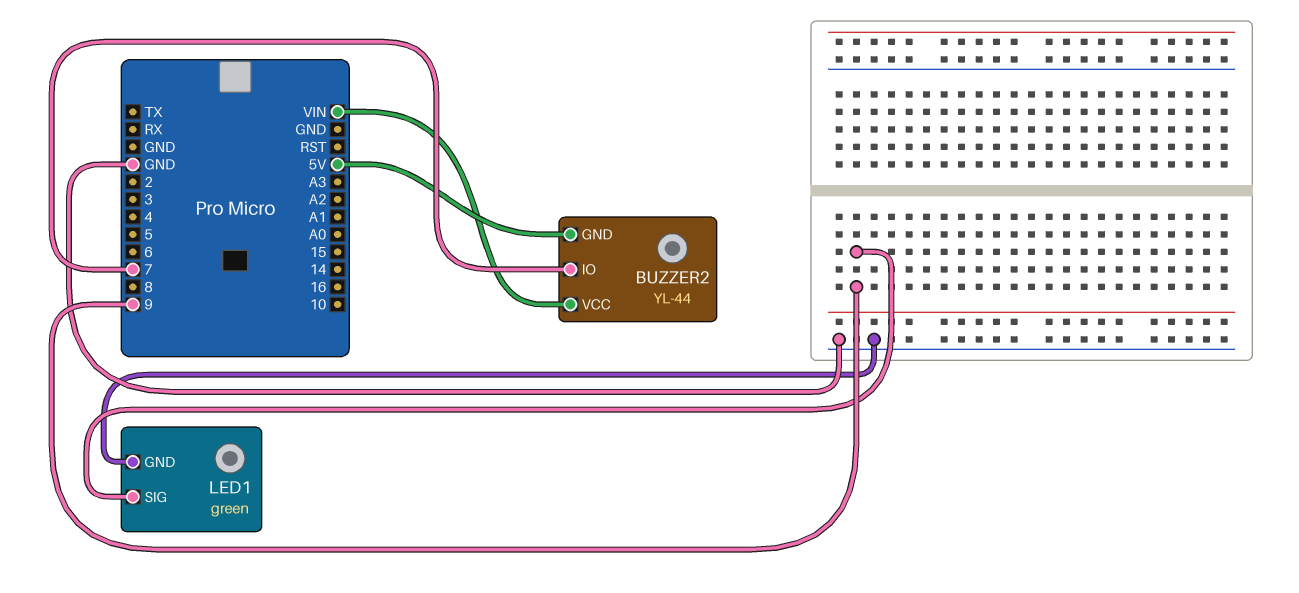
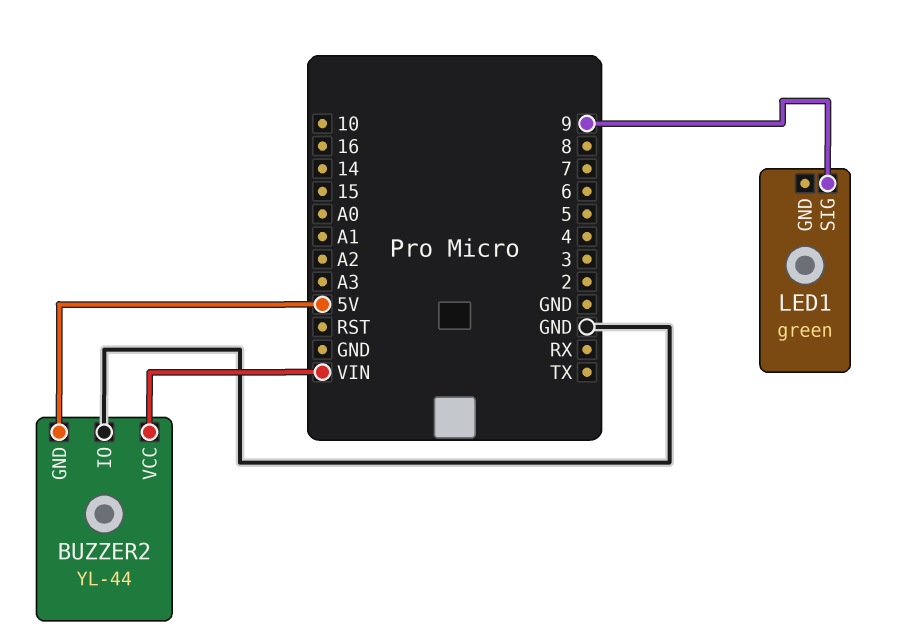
BUZZER2 pin IO: 7 -> GND
LED1 pin GND: GND -> none

